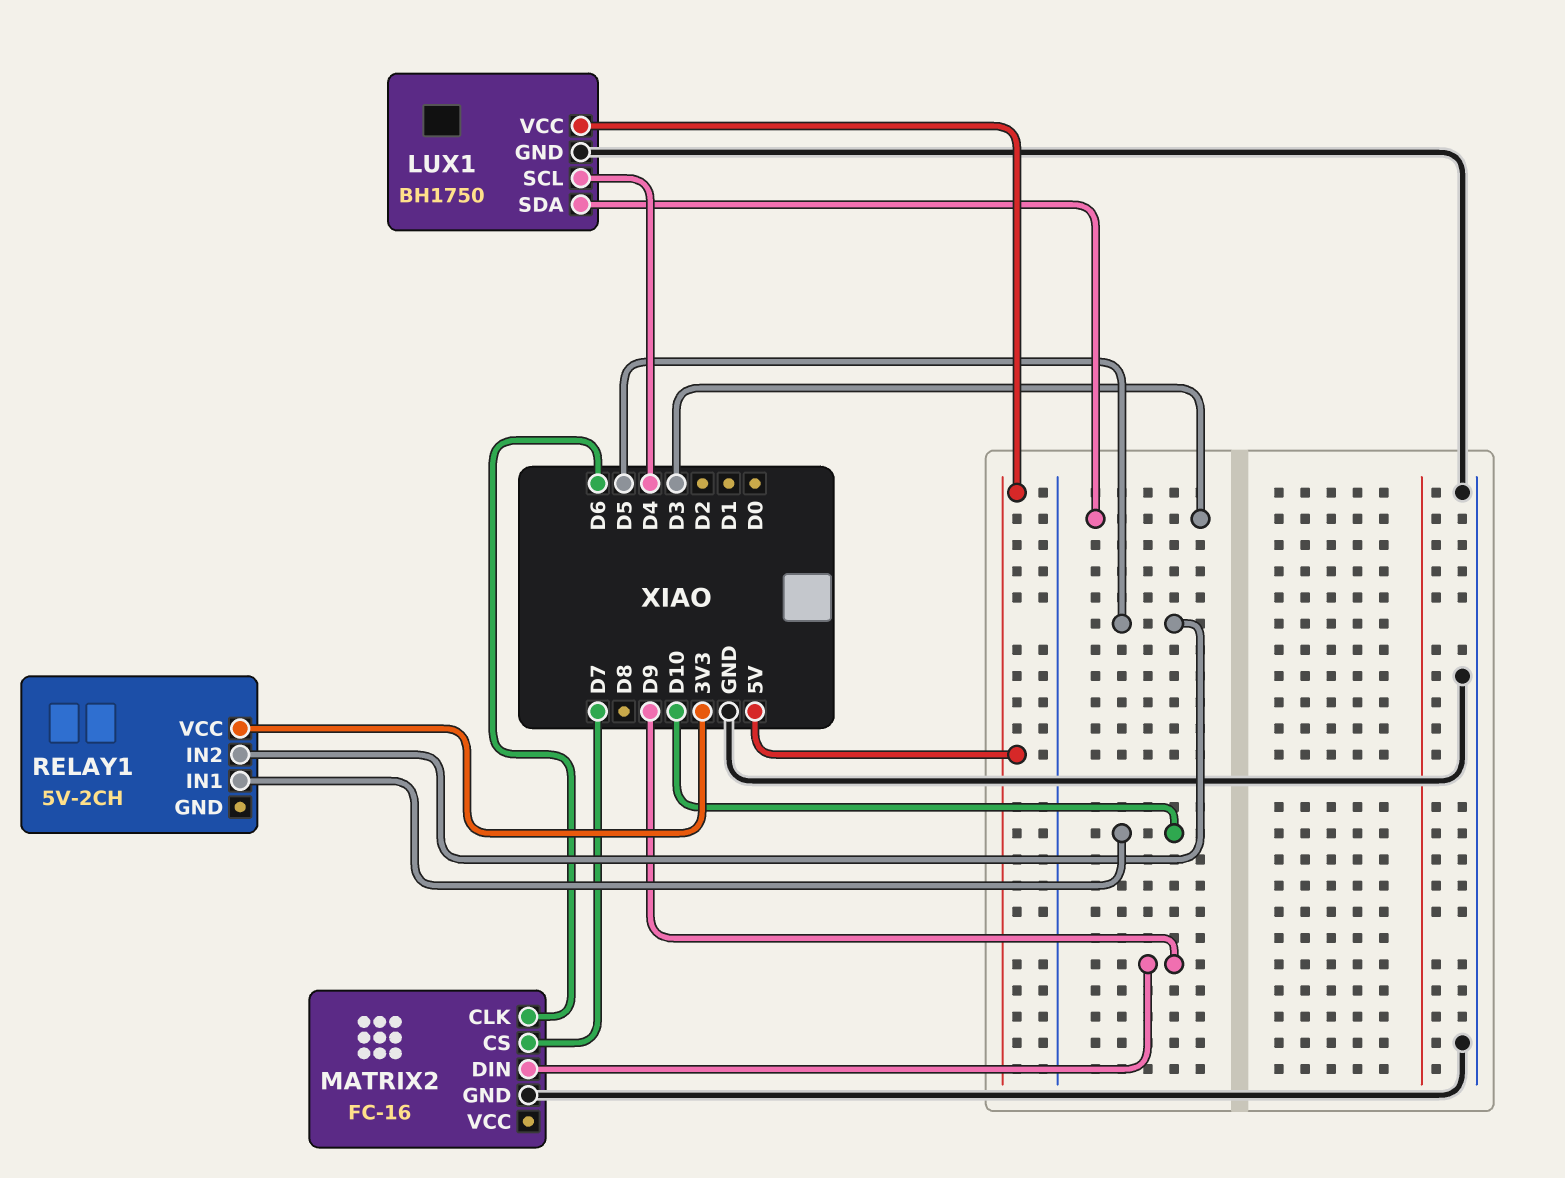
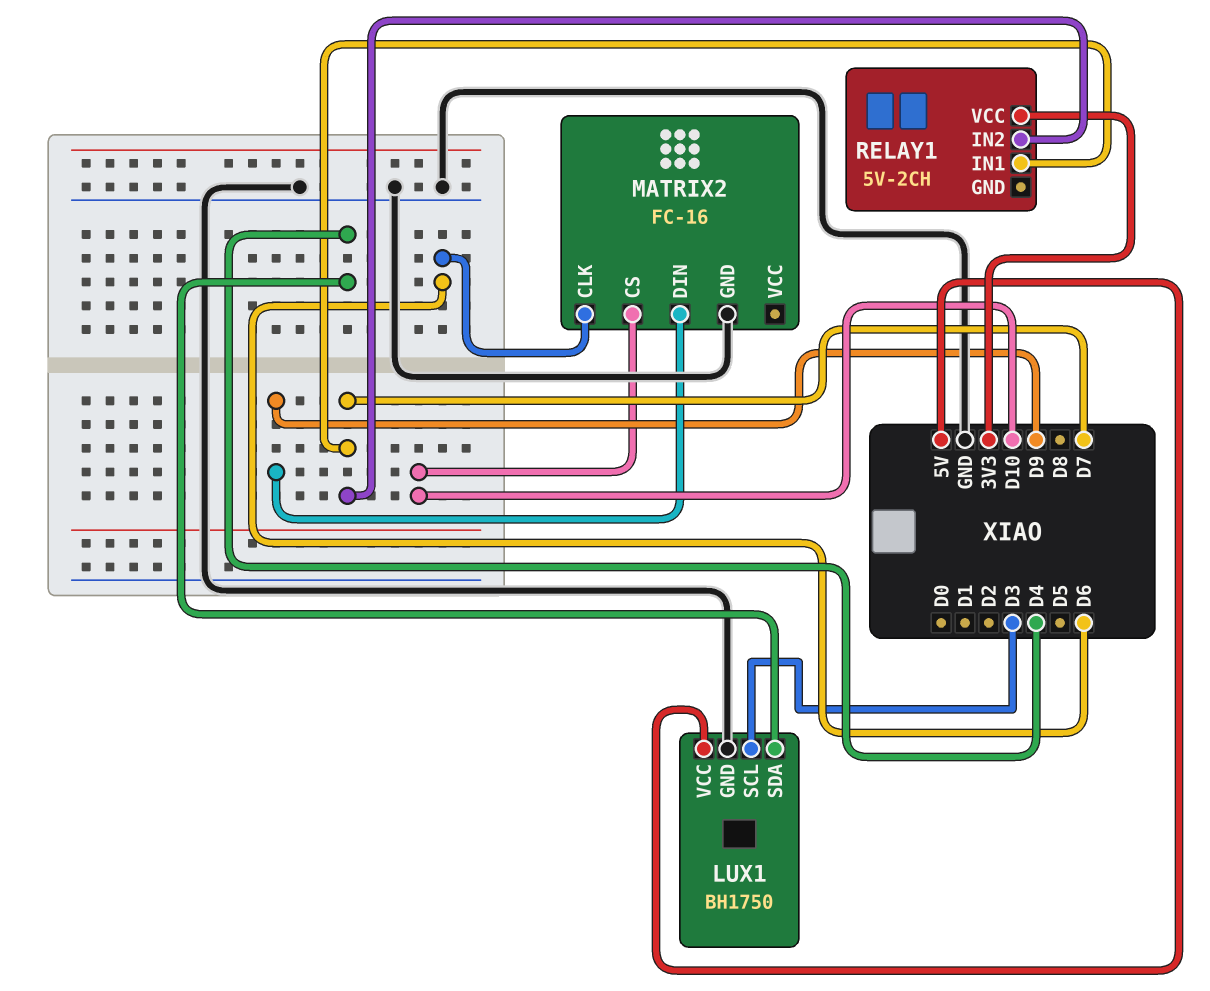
LUX1 pin SCL: D4 -> D3
LUX1 pin SDA: D3 -> D4
MATRIX2 pin CS: D7 -> D10
RELAY1 pin IN1: D10 -> D7
RELAY1 pin IN2: D5 -> D7

